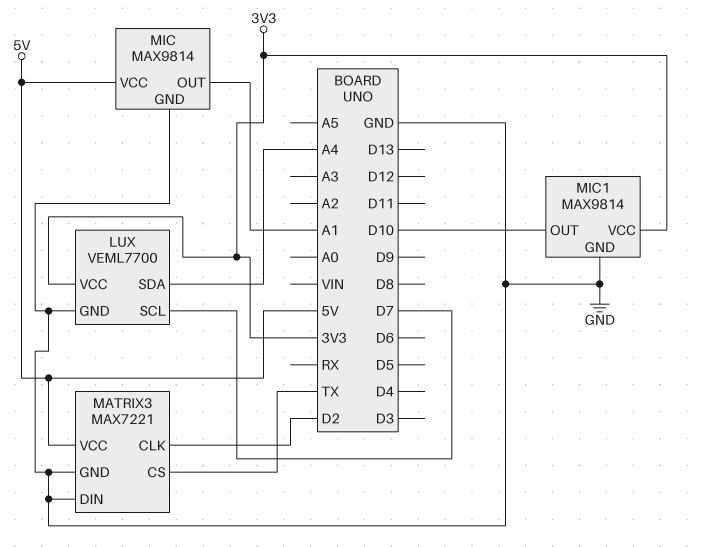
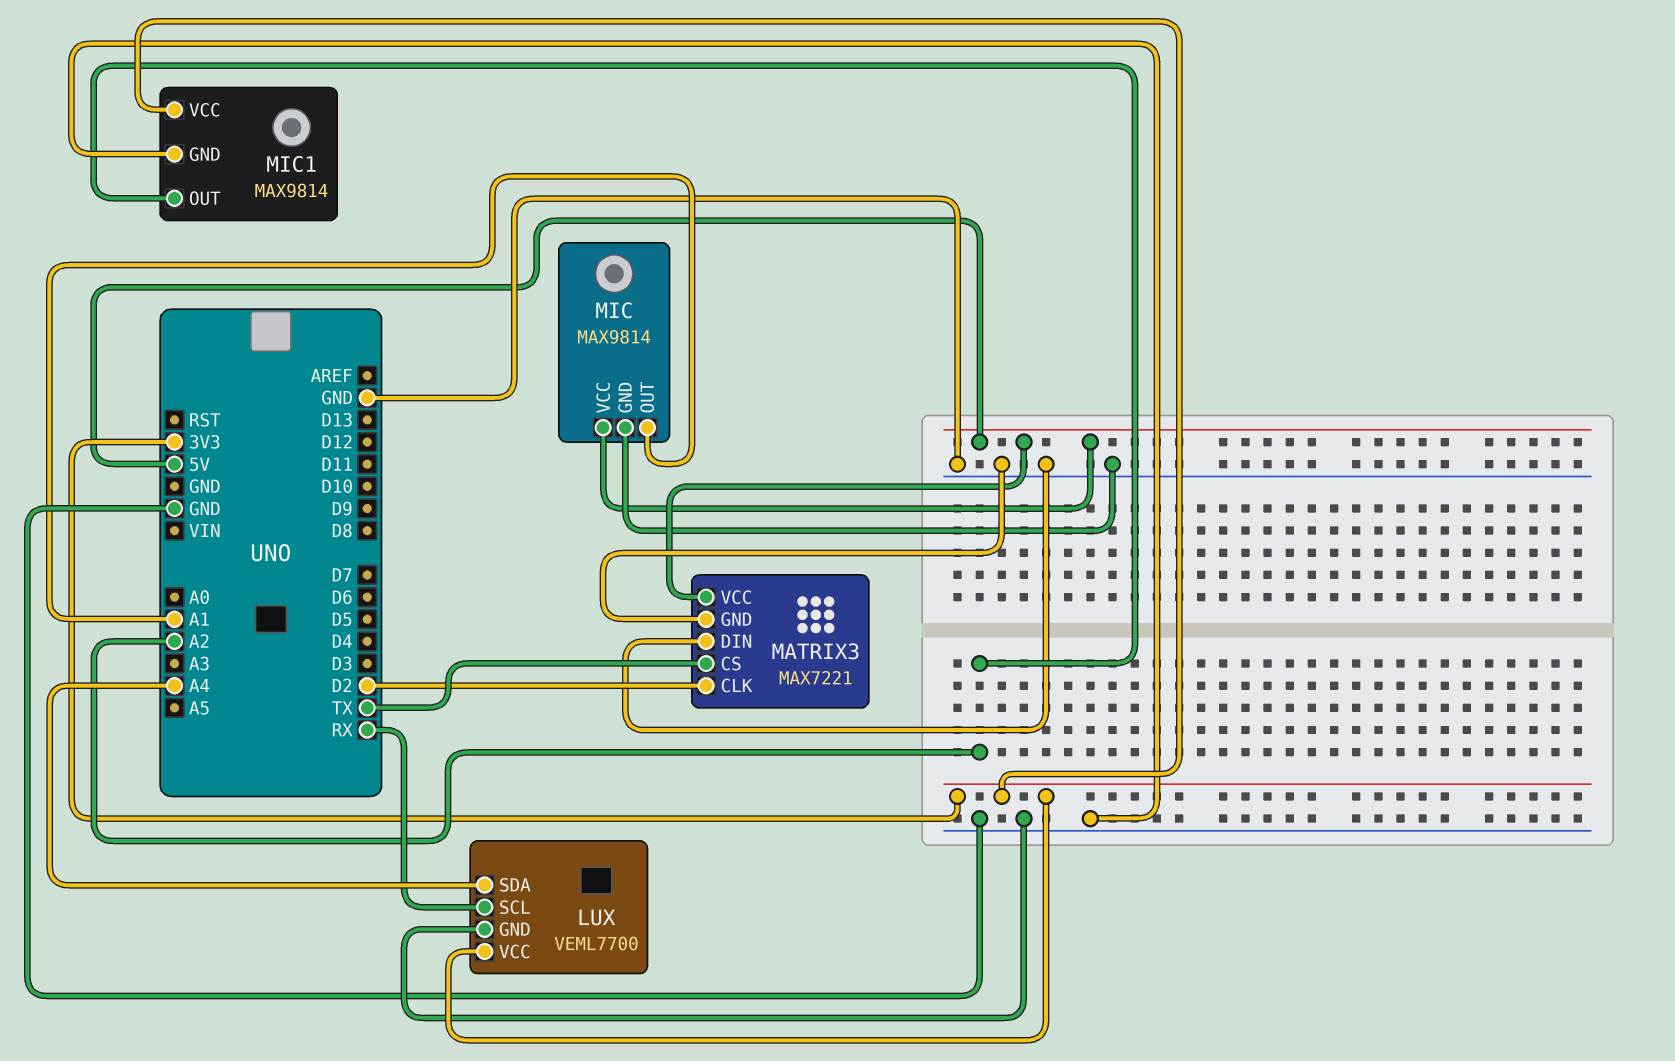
LUX pin SCL: D7 -> RX
MIC1 pin OUT: D10 -> A2

